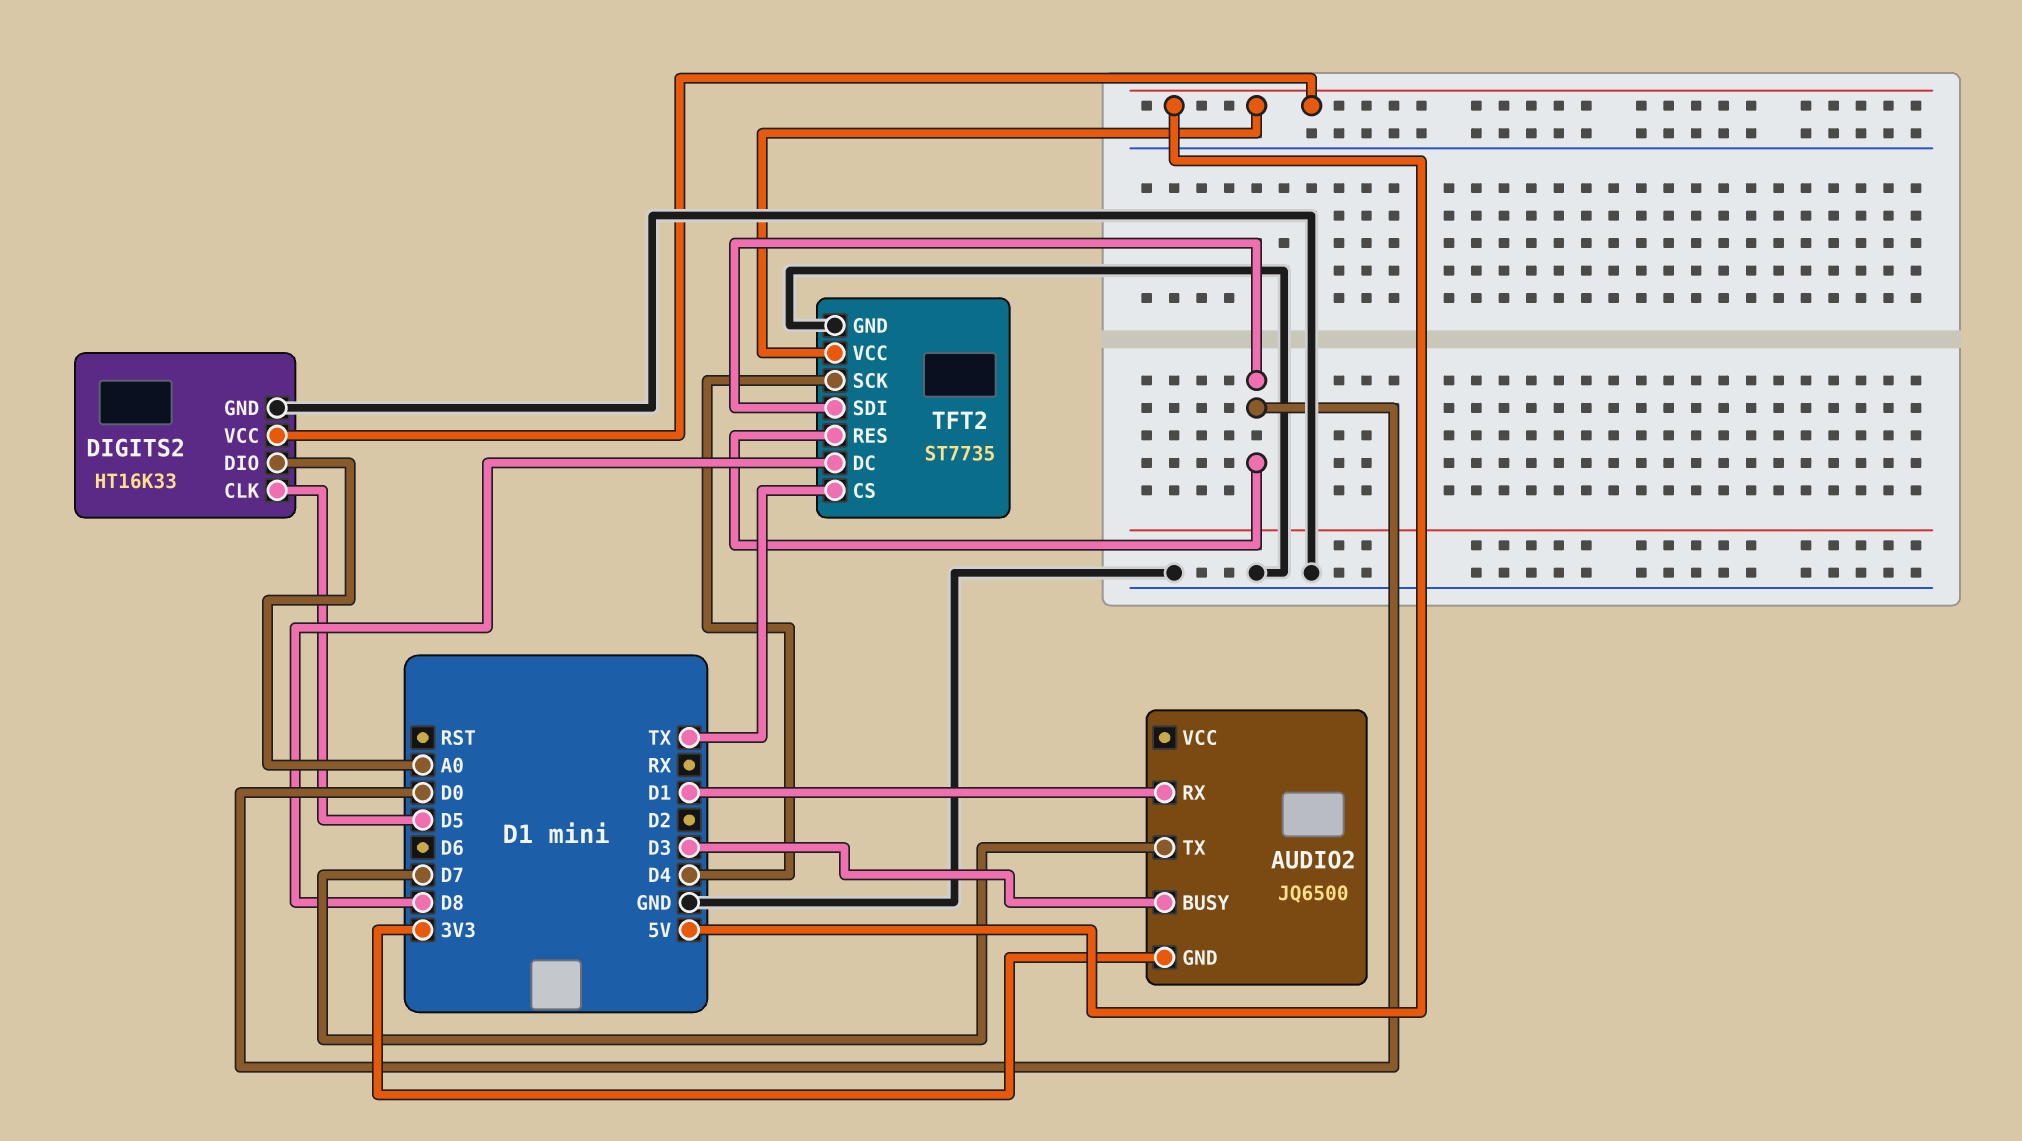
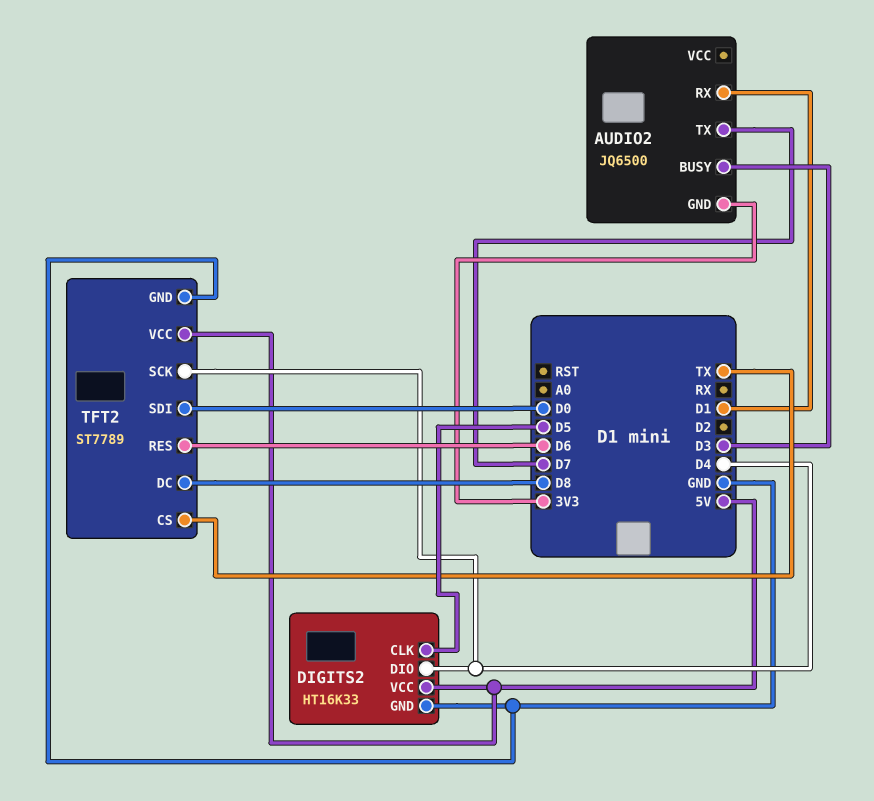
DIGITS2 pin DIO: A0 -> D4
TFT2: ST7735 -> ST7789
TFT2 pin RES: D0 -> D6

